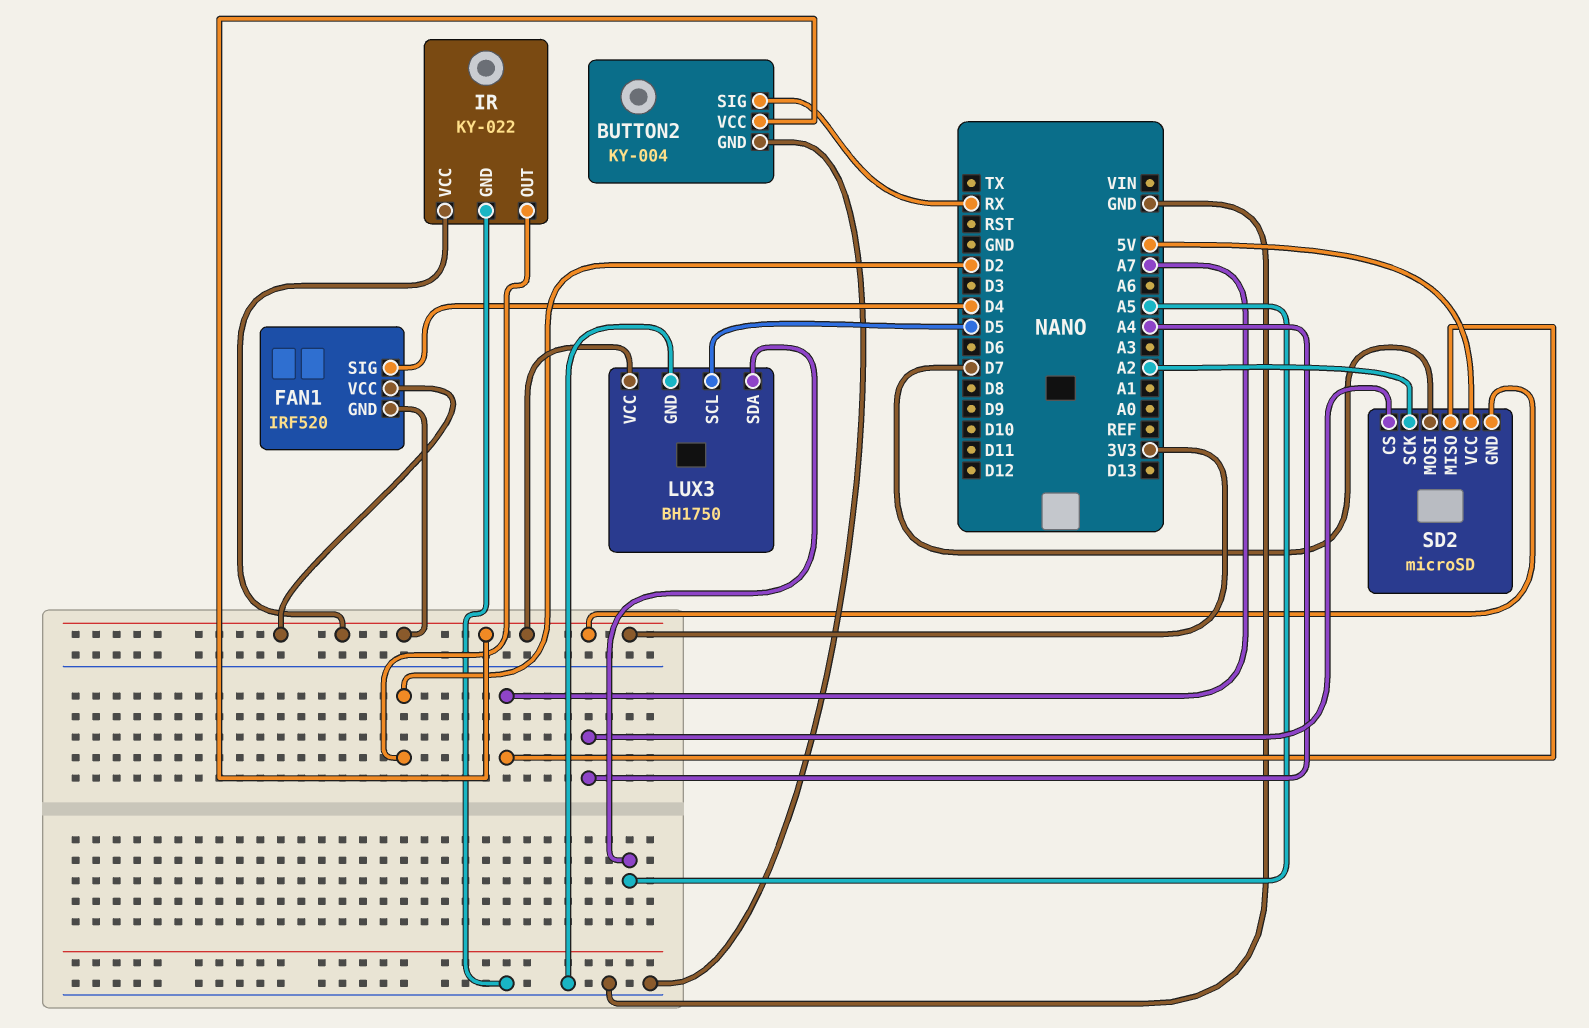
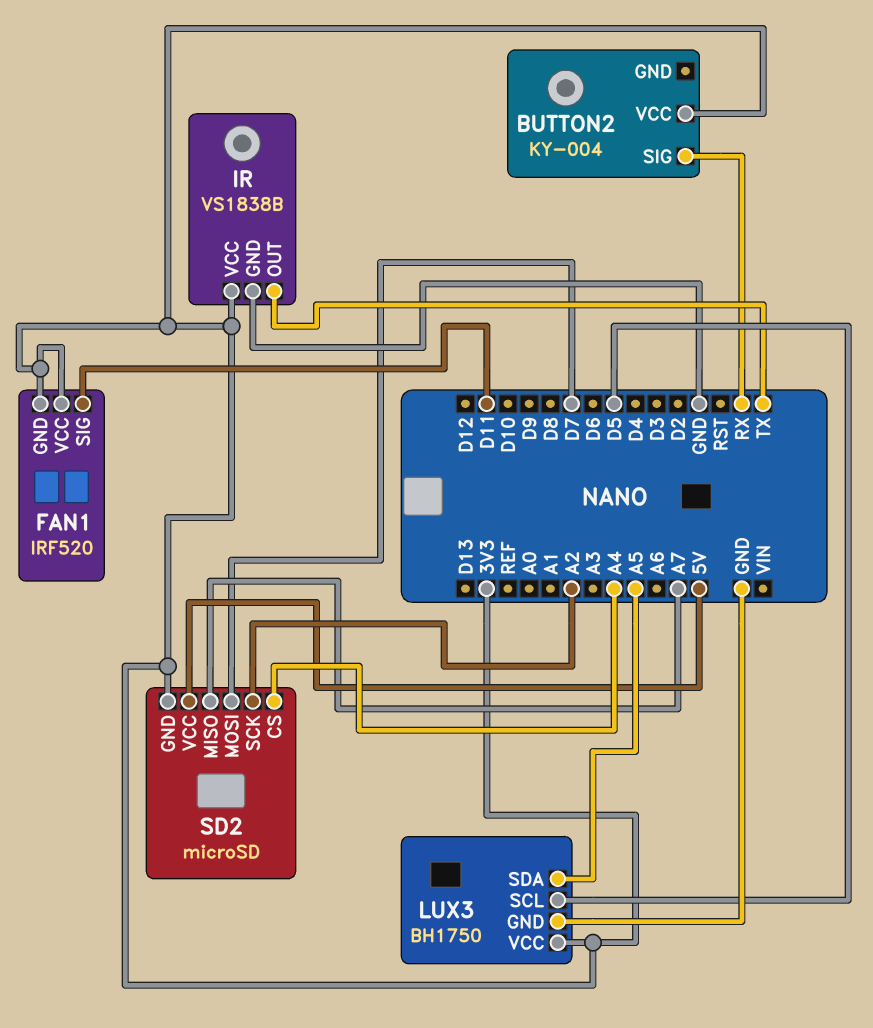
BUTTON2 pin GND: GND -> none
FAN1 pin SIG: D4 -> D11
IR: KY-022 -> VS1838B
IR pin OUT: D2 -> TX

